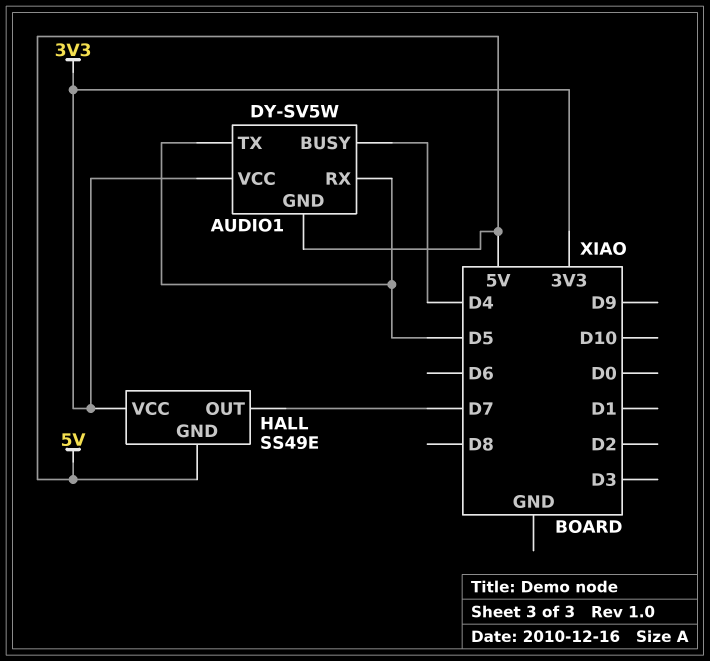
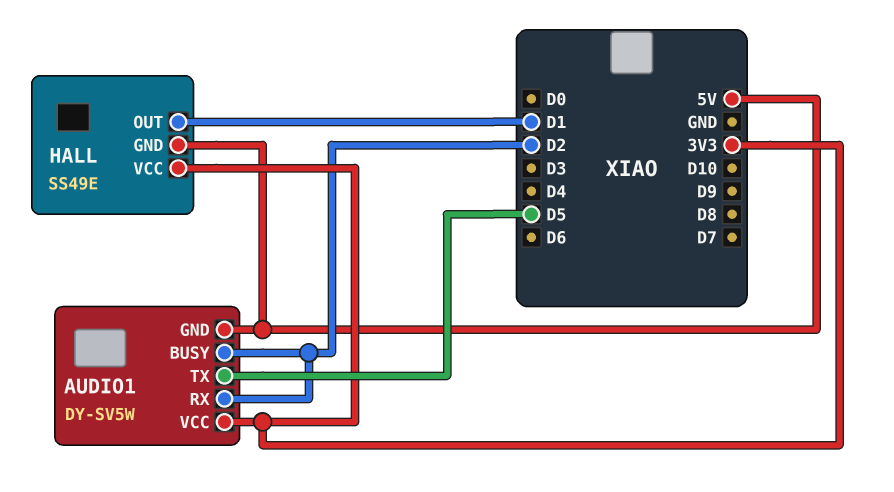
AUDIO1 pin BUSY: D4 -> D2
AUDIO1 pin RX: D5 -> D2
HALL pin OUT: D7 -> D1

